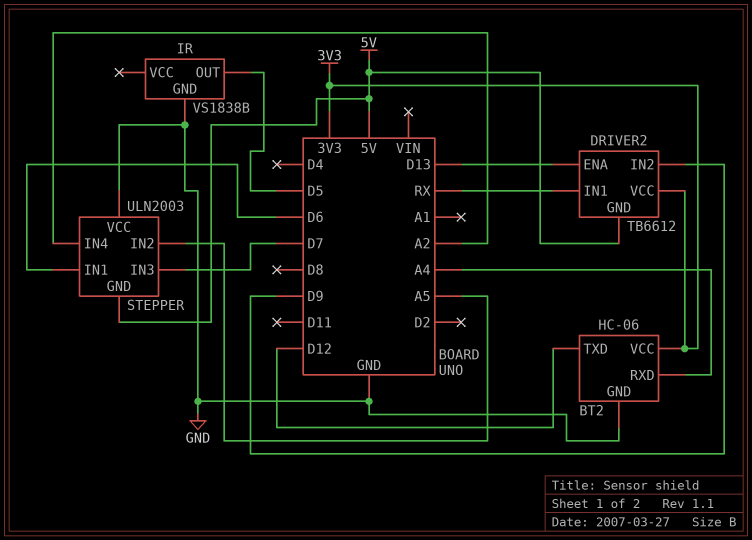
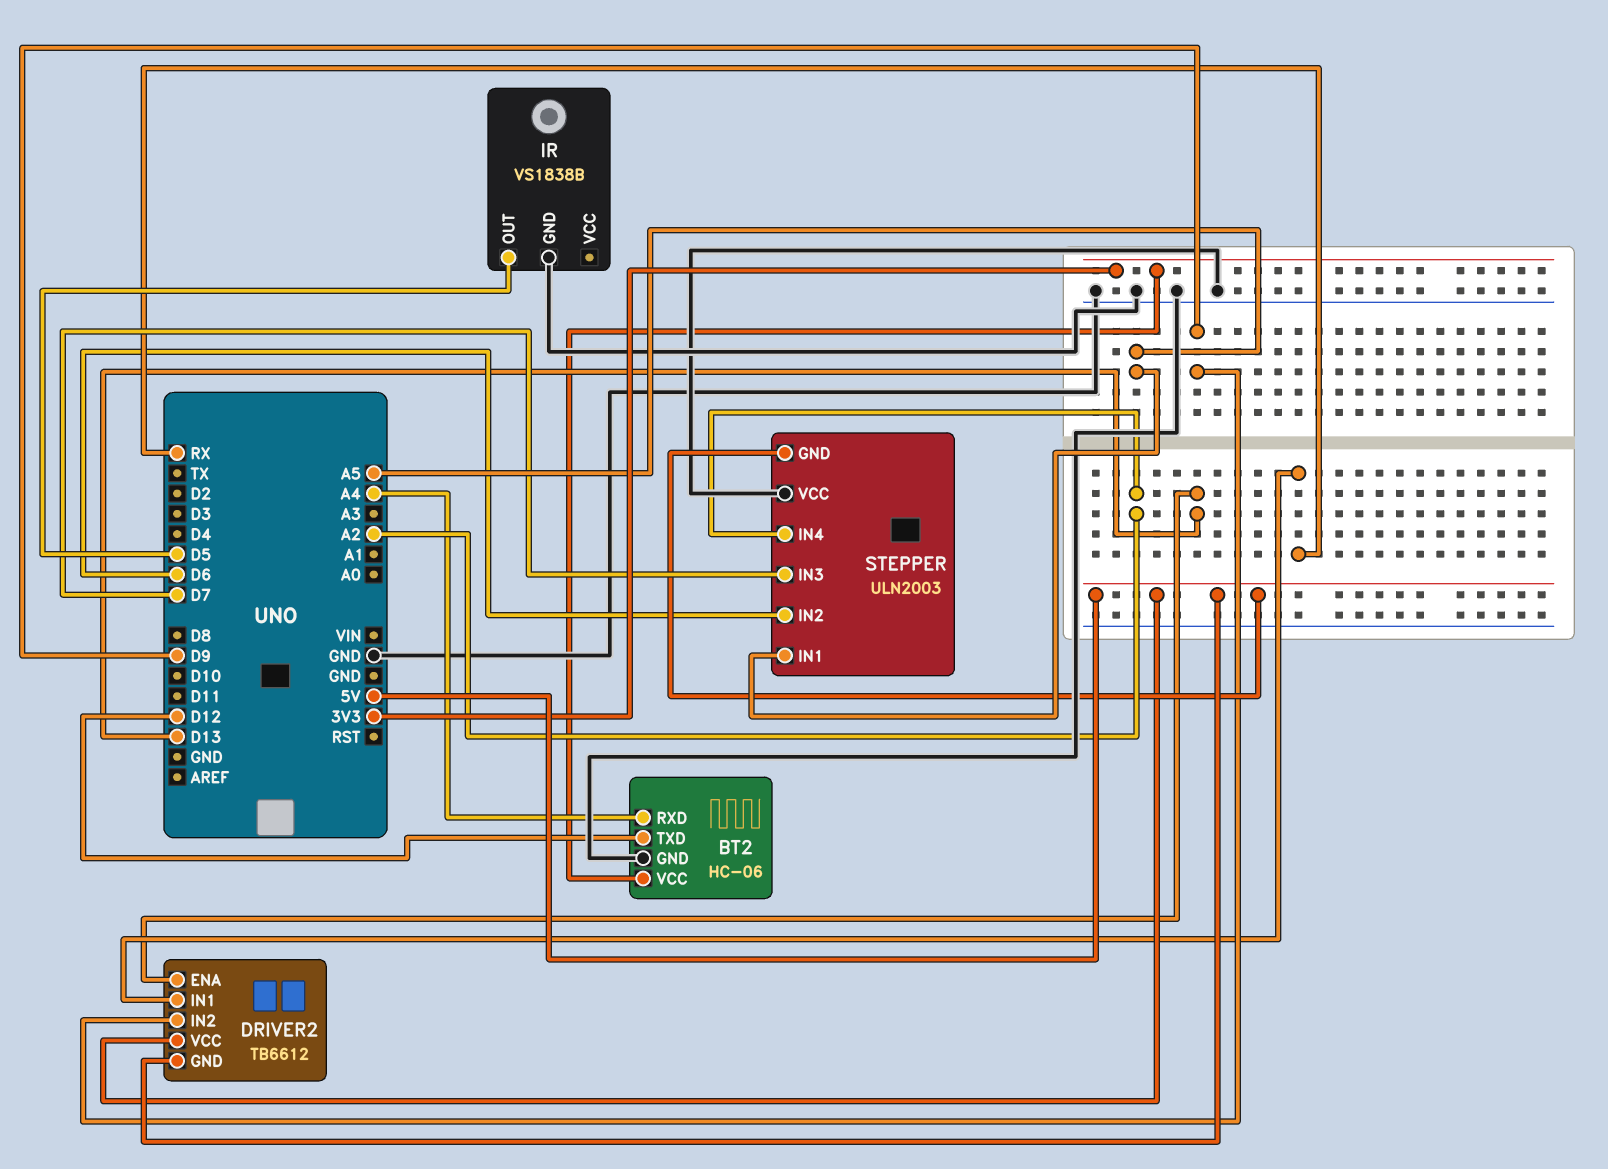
DRIVER2 pin VCC: 3V3 -> 5V
STEPPER pin IN1: D6 -> A5
STEPPER pin IN2: A5 -> D6

